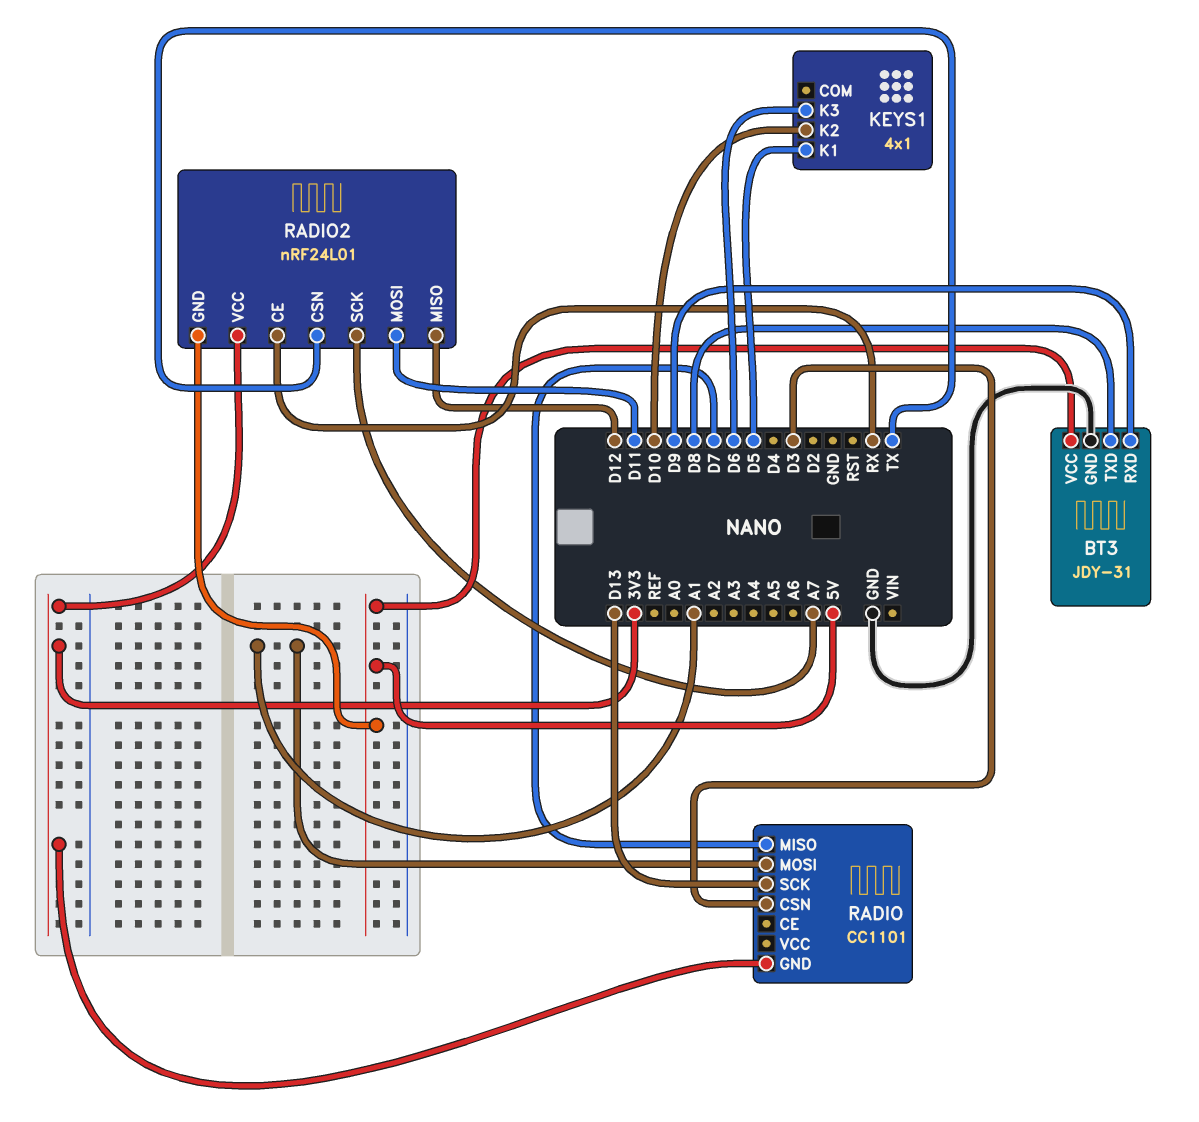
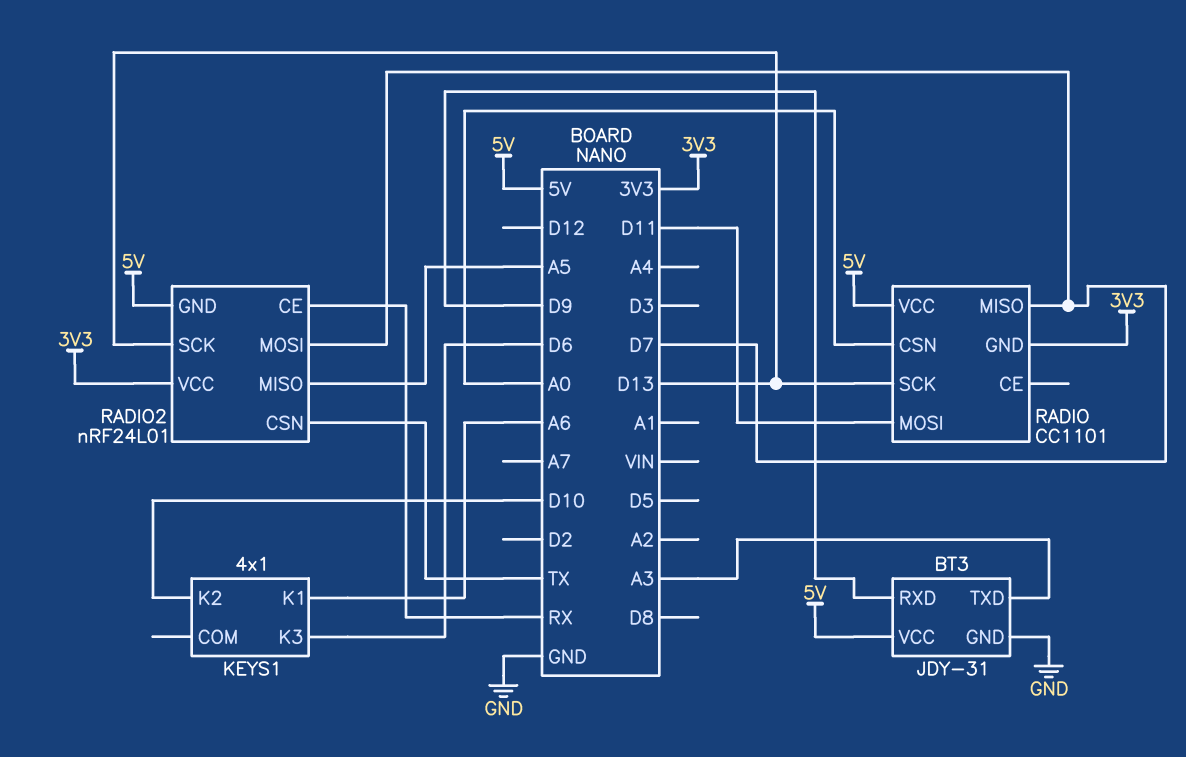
BT3 pin TXD: D8 -> A3
KEYS1 pin K1: D5 -> A6
RADIO pin CSN: D3 -> A0
RADIO pin MOSI: A1 -> D11
RADIO pin VCC: none -> 5V
RADIO2 pin MISO: D12 -> A5
RADIO2 pin MOSI: D11 -> D7
RADIO2 pin SCK: A7 -> D13

